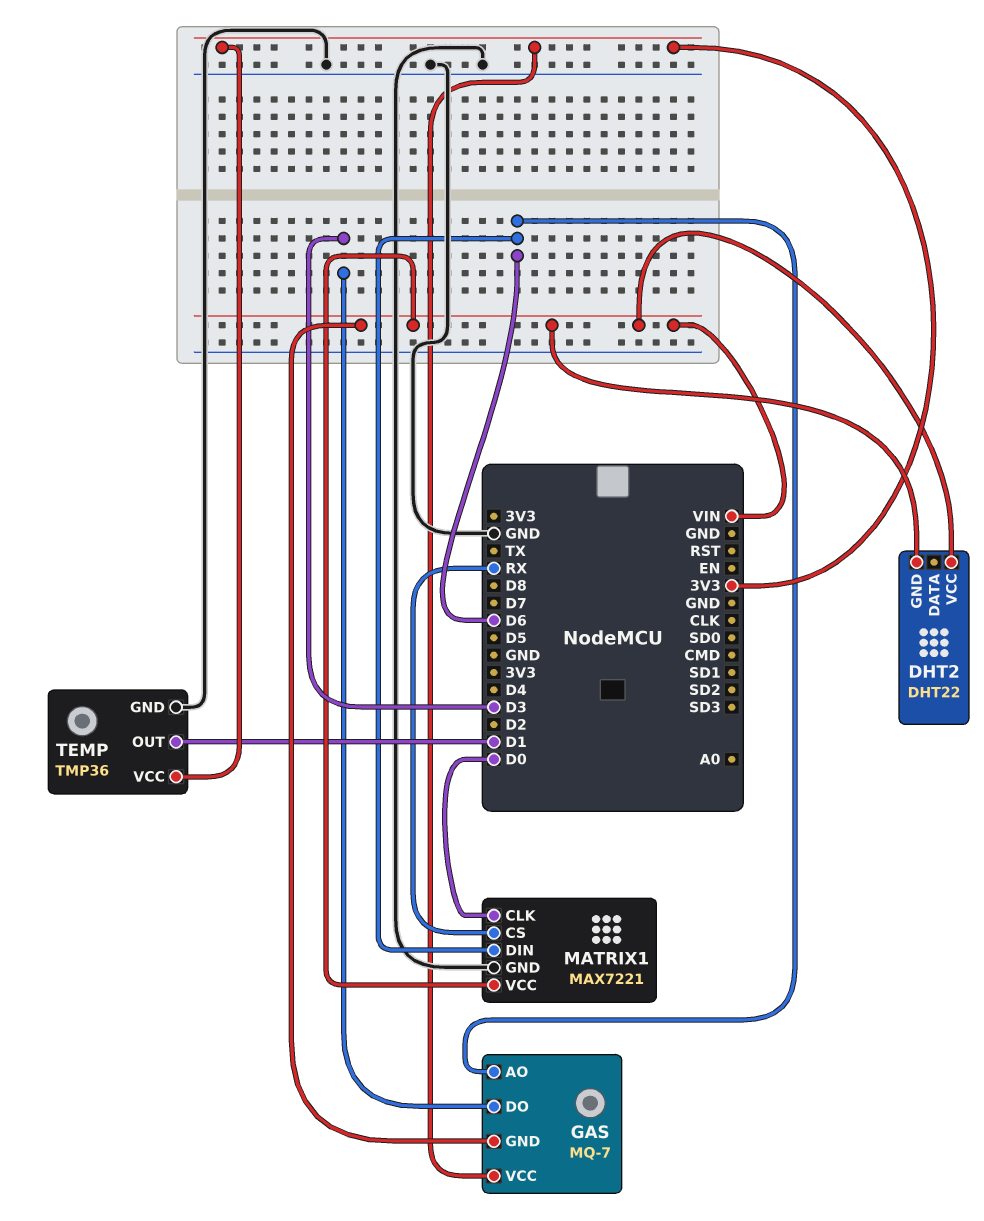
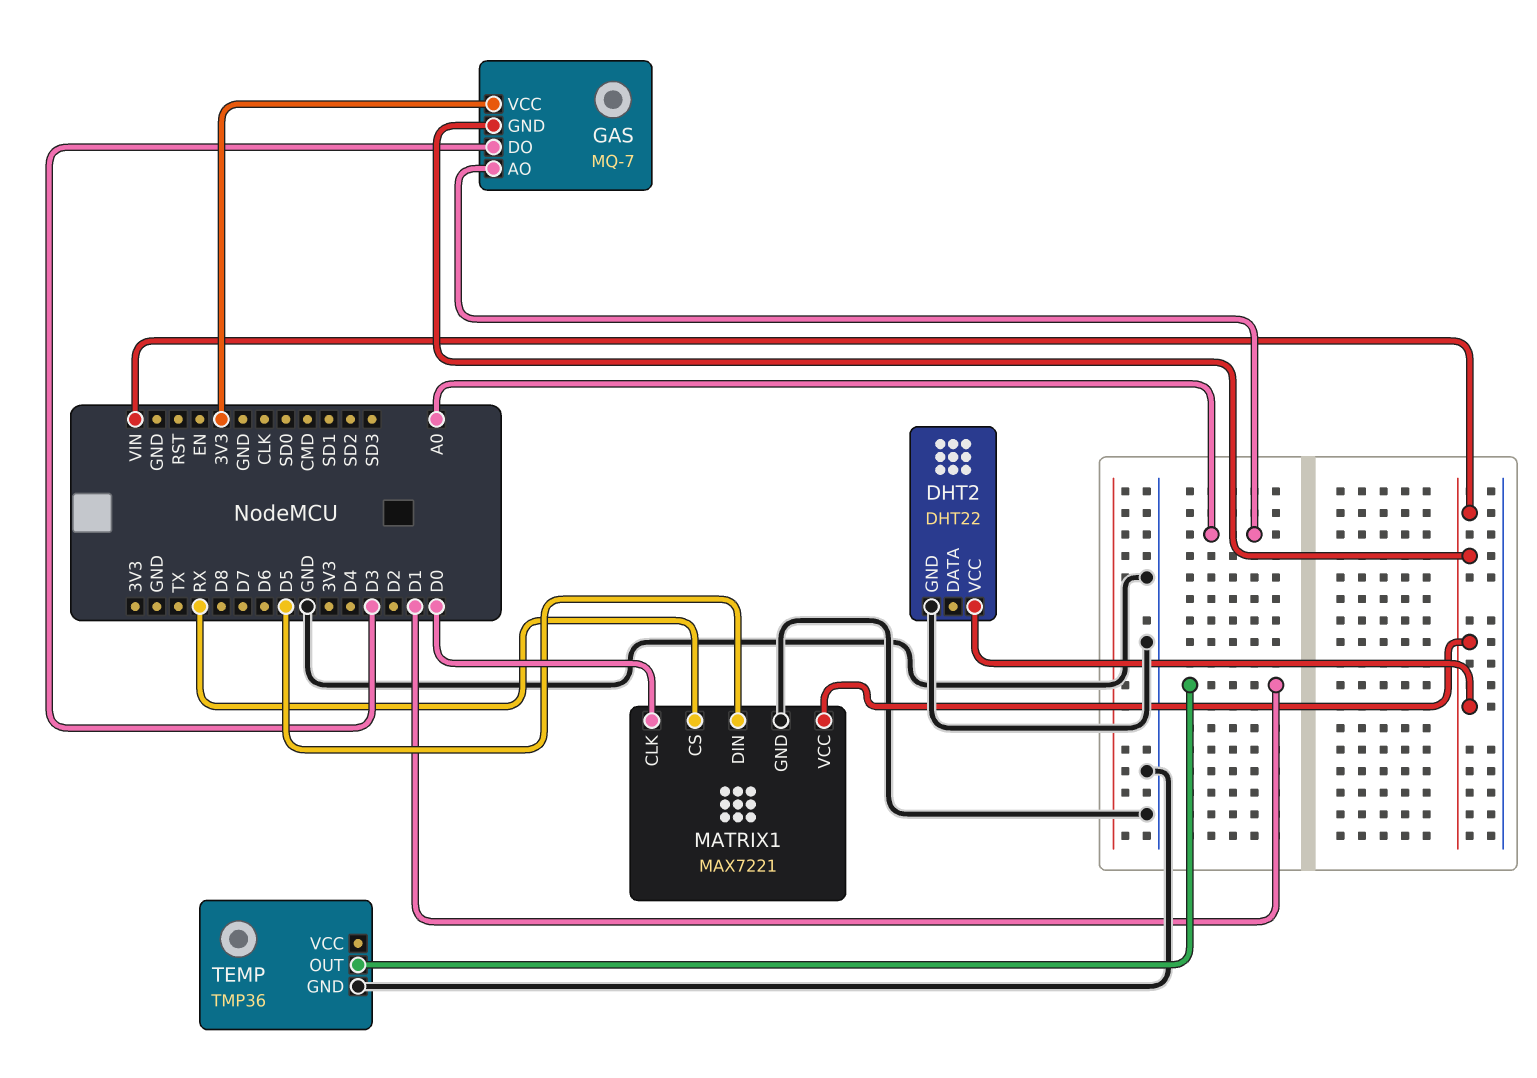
DHT2 pin GND: VIN -> GND
GAS pin AO: D6 -> A0
MATRIX1 pin DIN: D6 -> D5
TEMP pin VCC: 3V3 -> none

